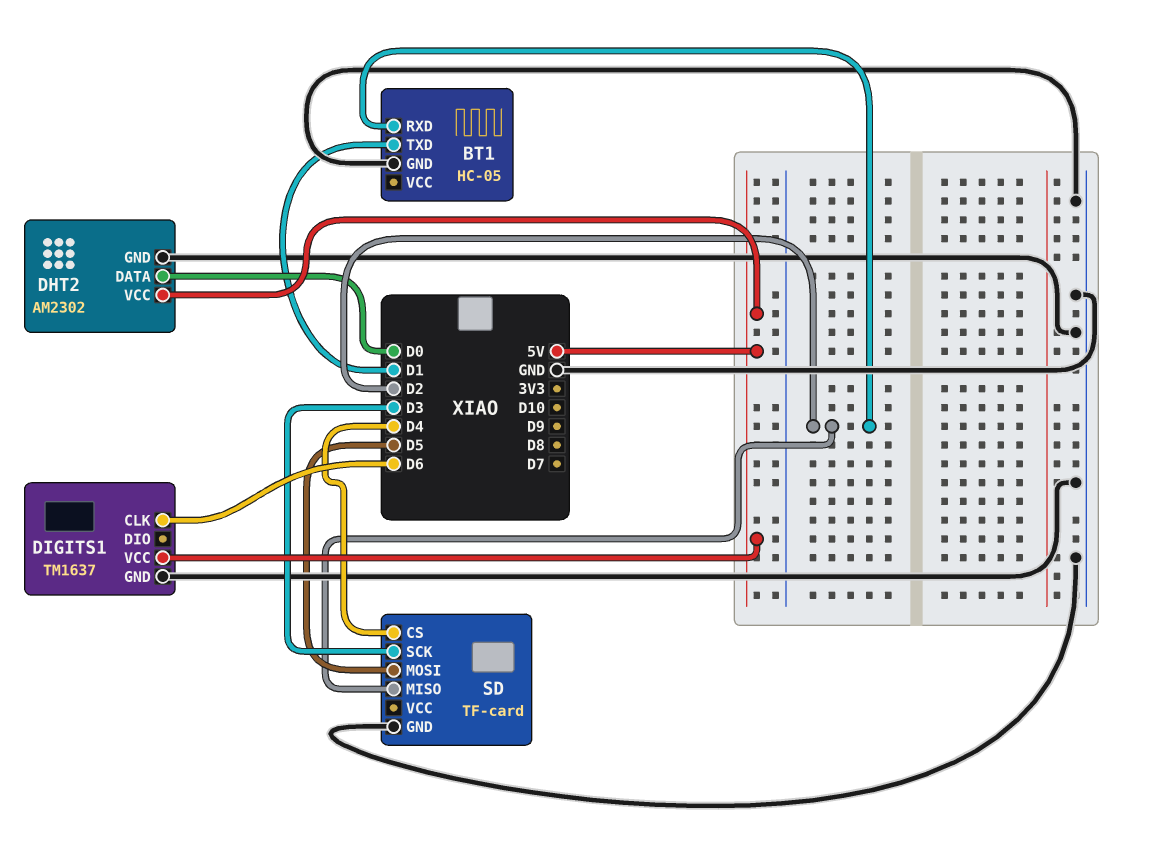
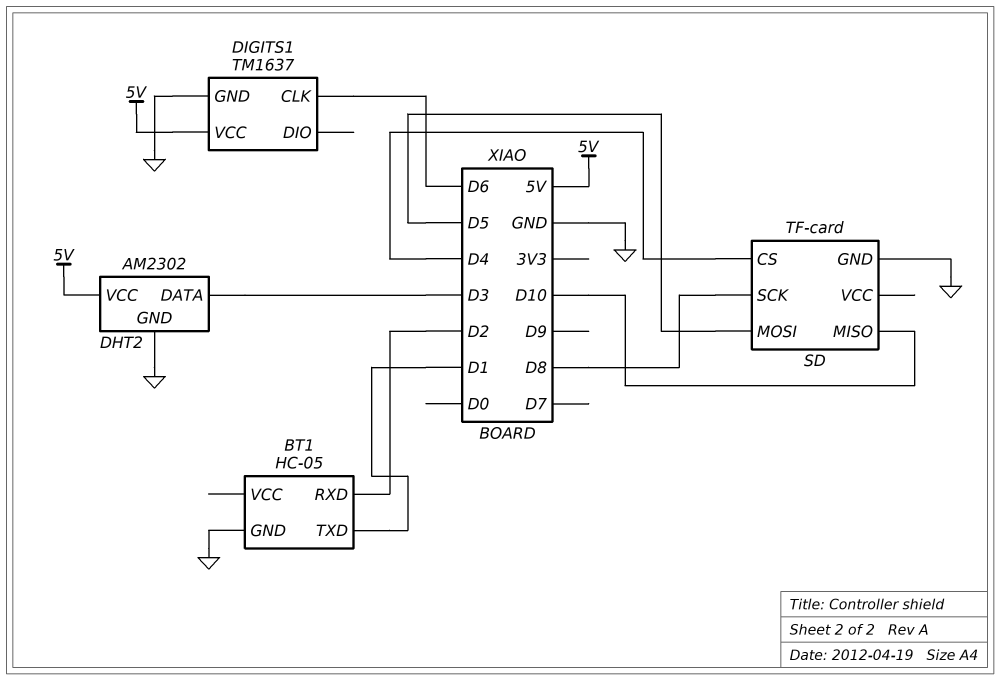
DHT2 pin DATA: D0 -> D3
SD pin MISO: D2 -> D10
SD pin SCK: D3 -> D8

